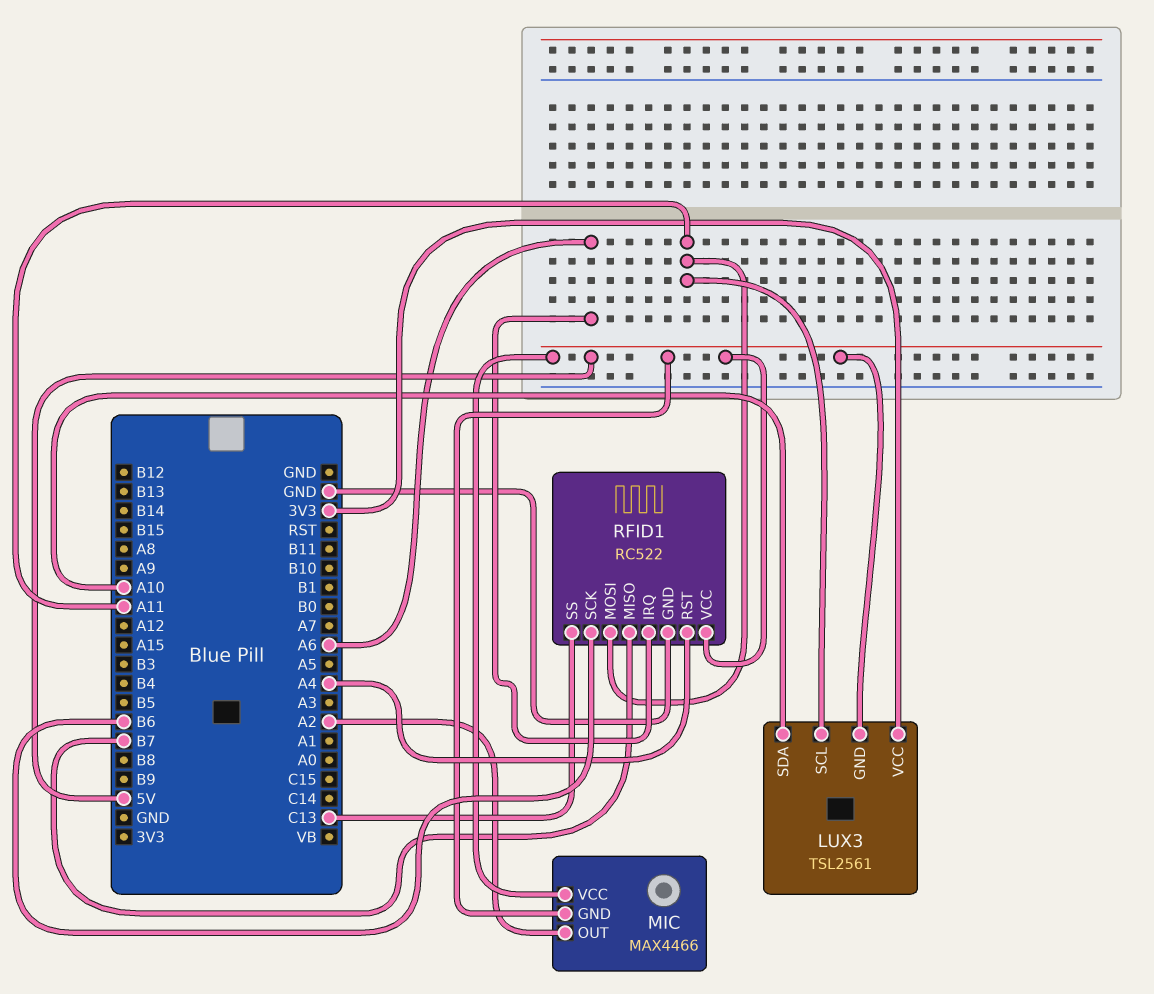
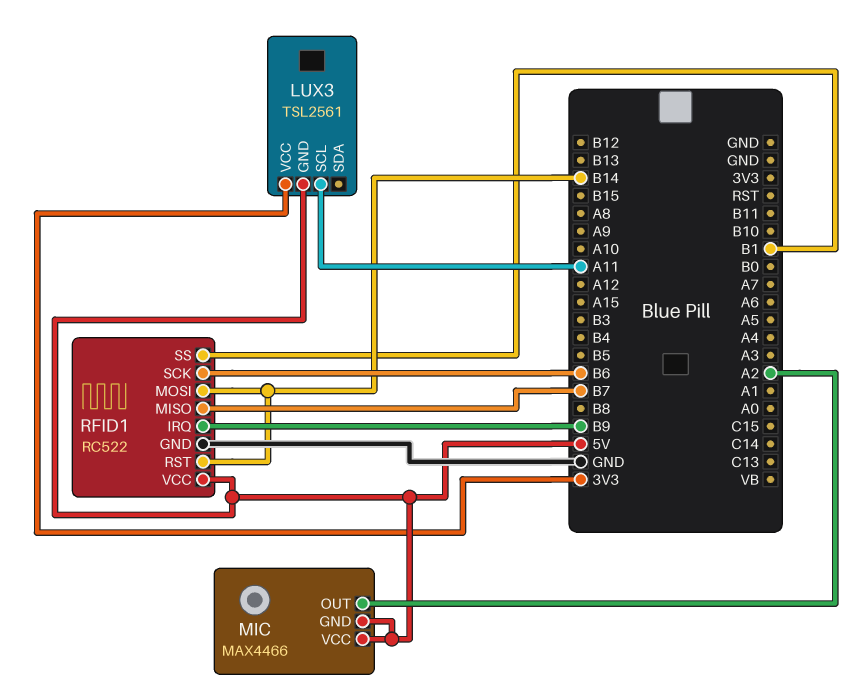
LUX3 pin SDA: A10 -> none
RFID1 pin IRQ: A6 -> B9
RFID1 pin MOSI: A11 -> B14
RFID1 pin RST: A4 -> B14
RFID1 pin SS: C13 -> B1

